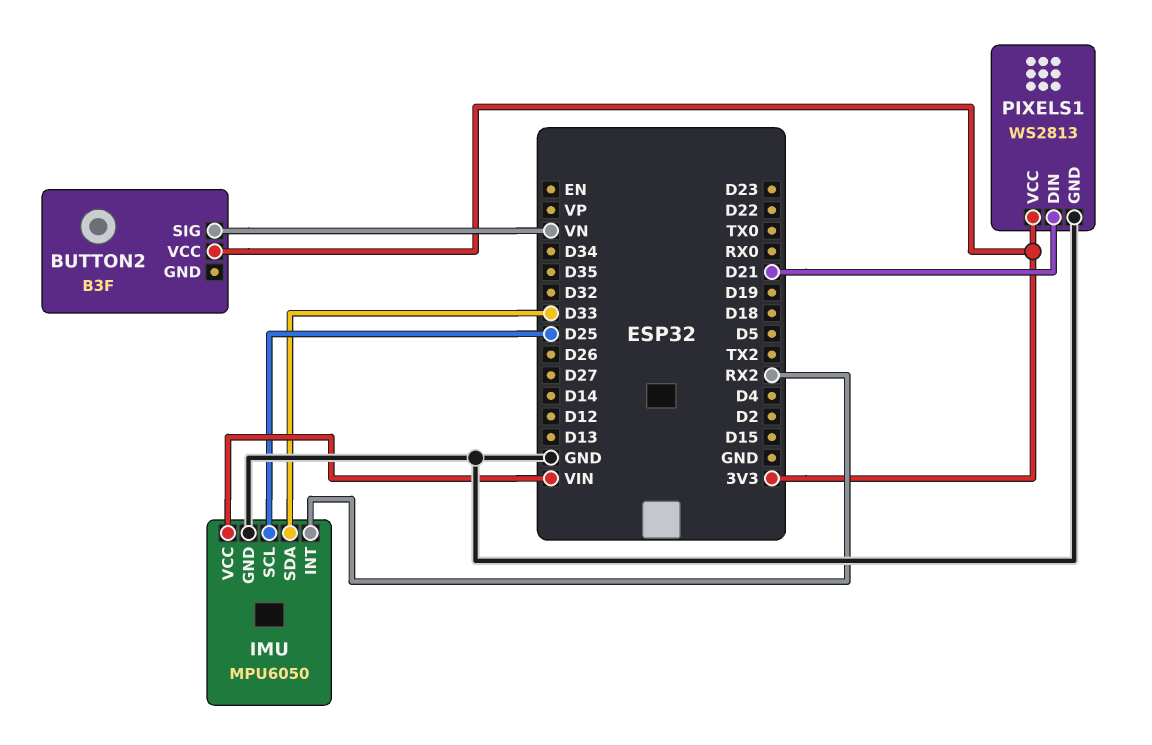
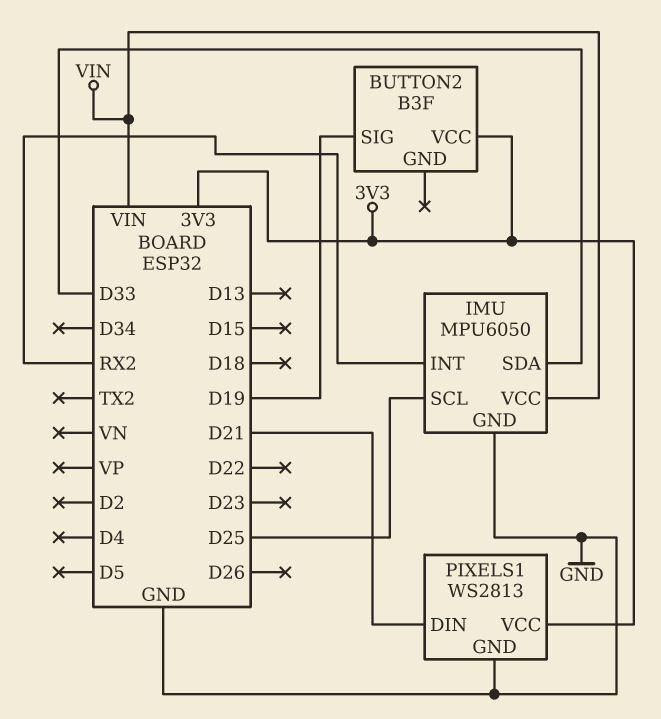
BUTTON2 pin SIG: VN -> D19

